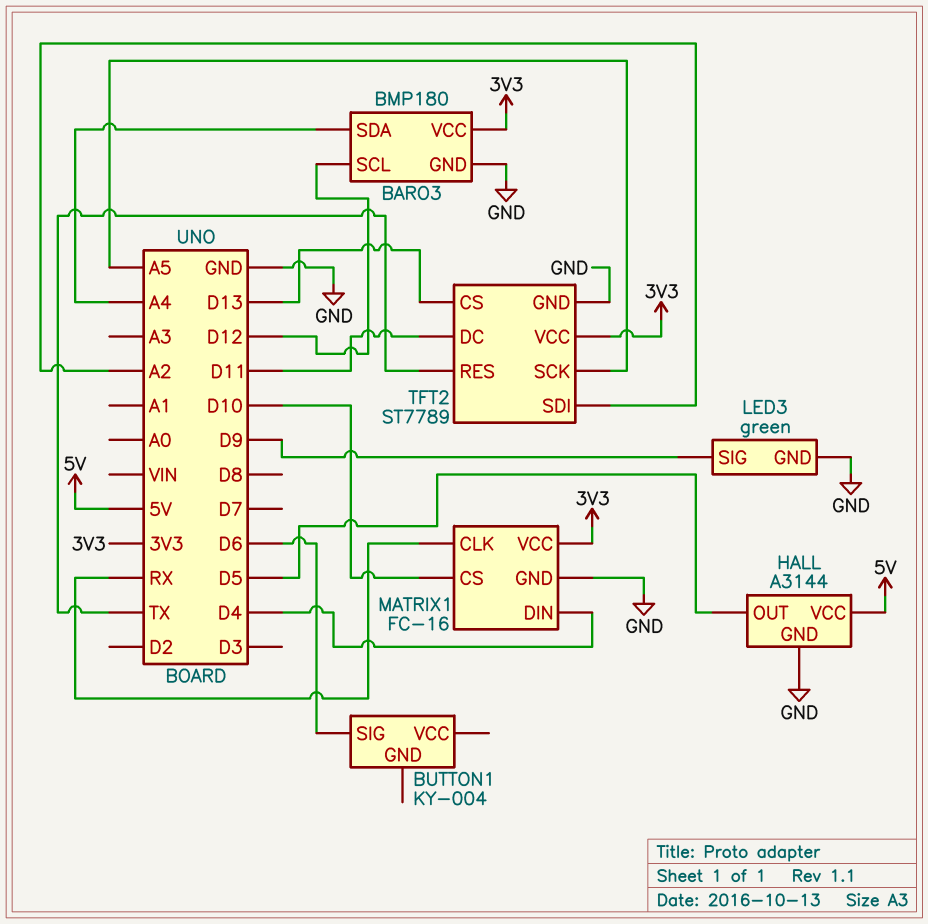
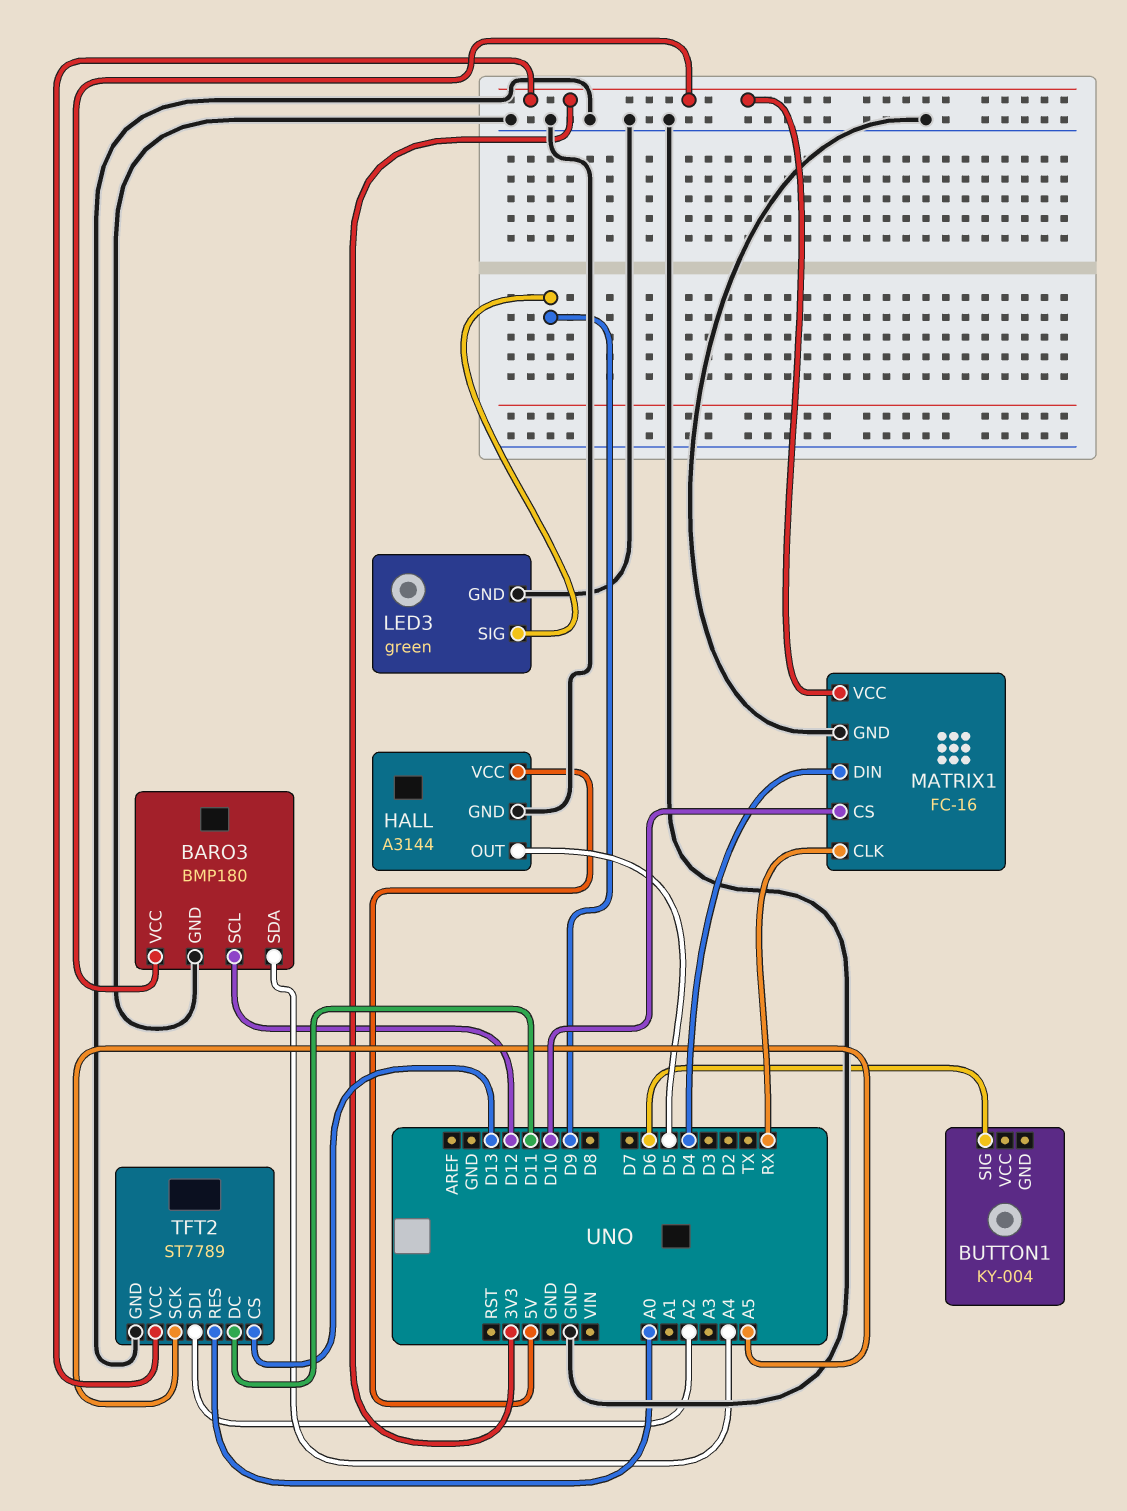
TFT2 pin RES: TX -> A0

